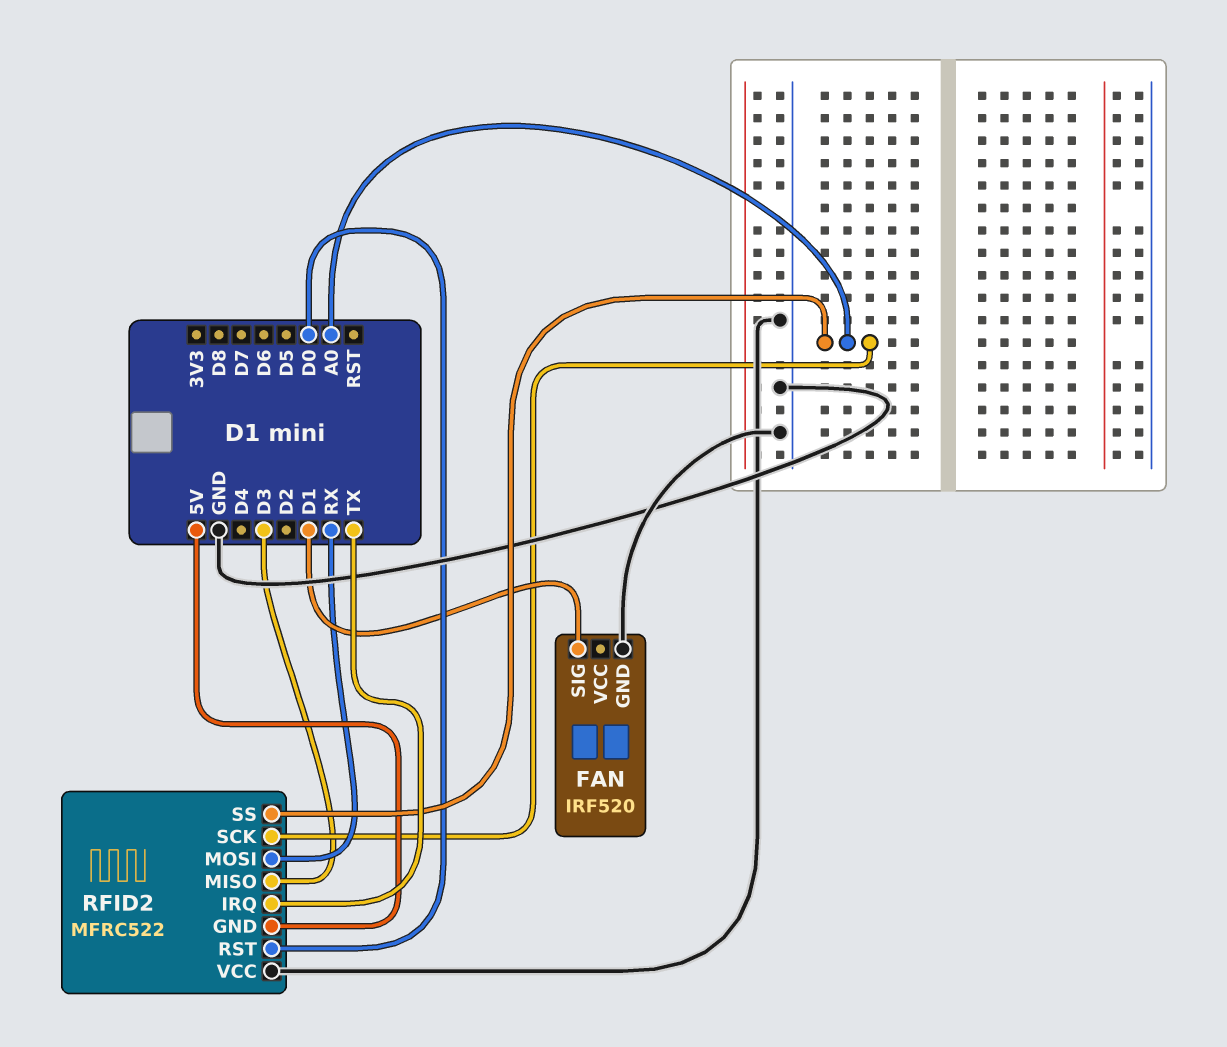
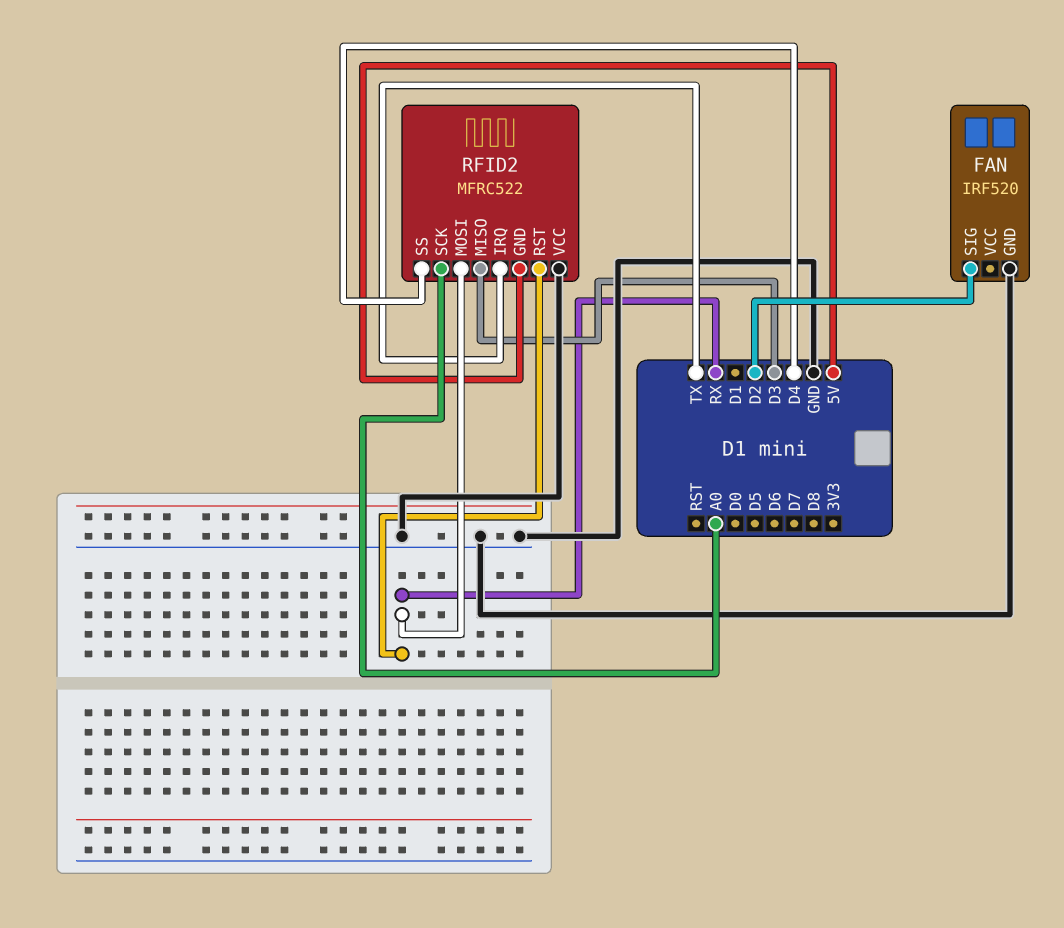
FAN pin SIG: D1 -> D2
RFID2 pin RST: D0 -> RX
RFID2 pin SS: A0 -> D4

